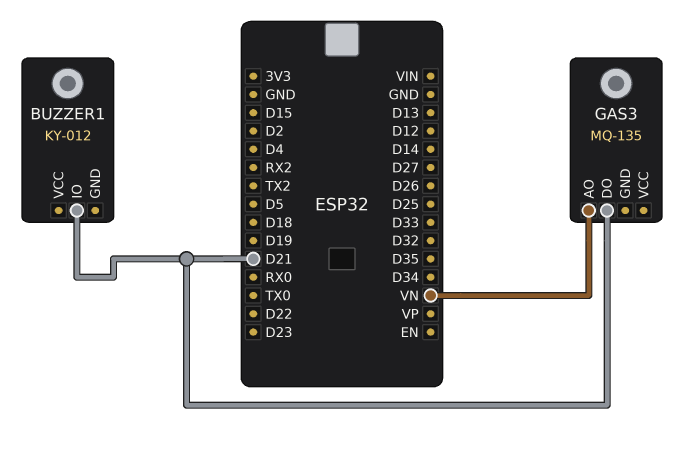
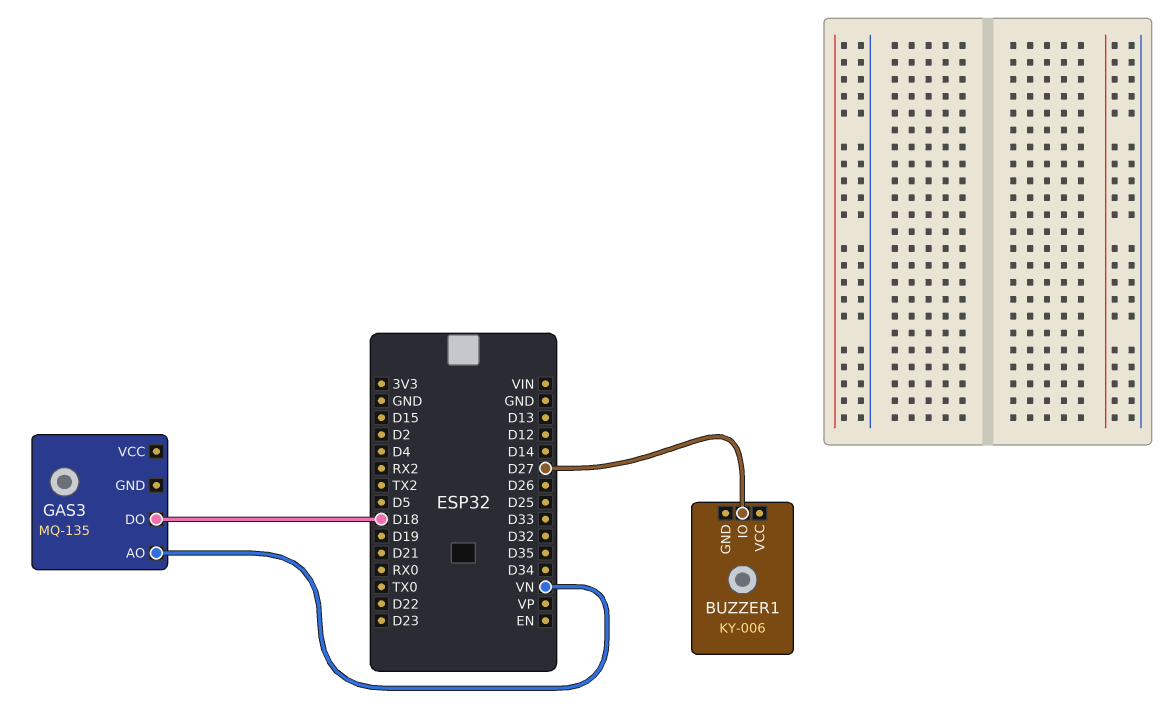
BUZZER1: KY-012 -> KY-006
BUZZER1 pin IO: D21 -> D27
GAS3 pin DO: D21 -> D18

